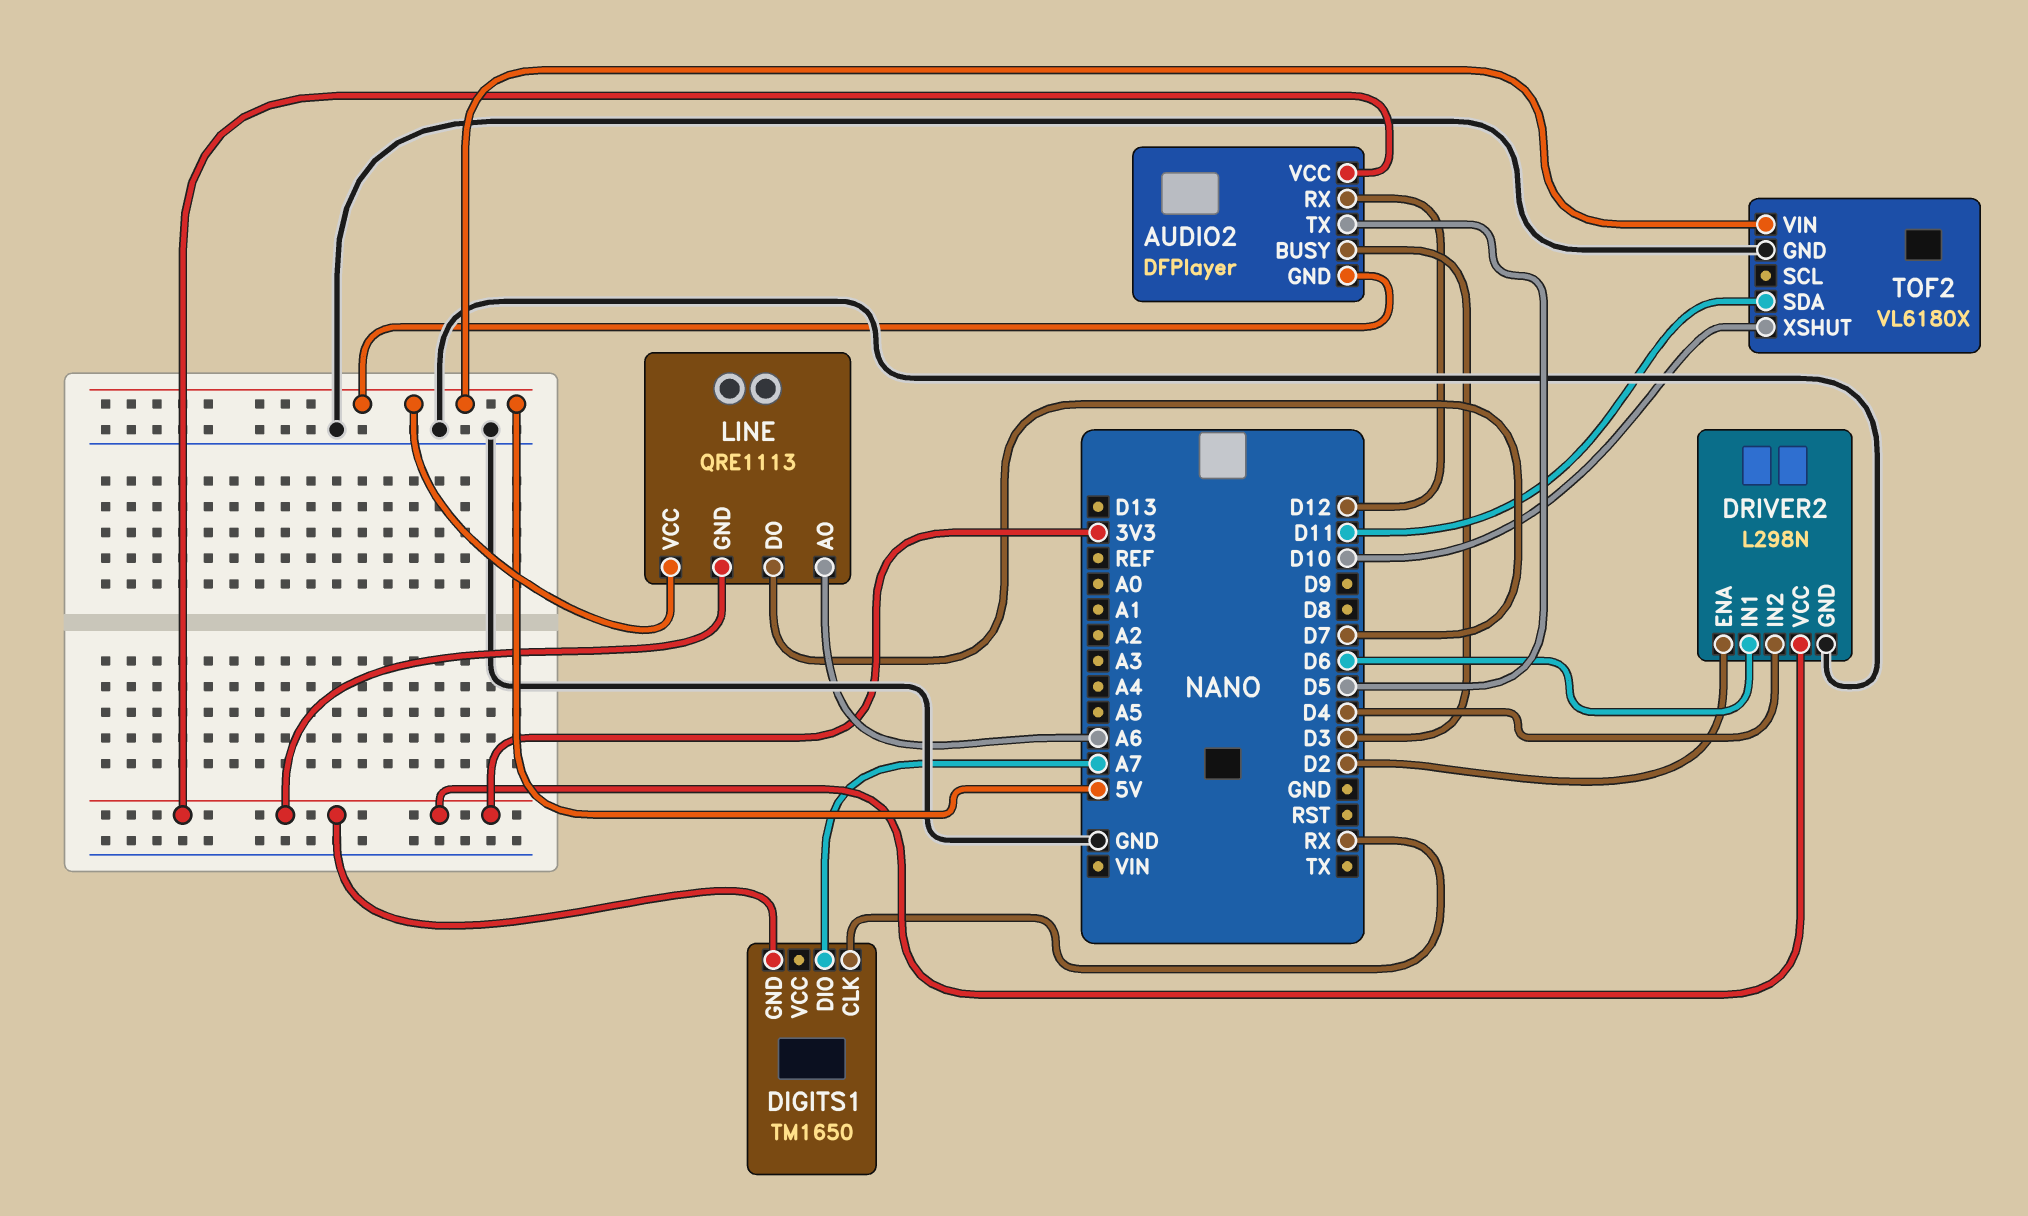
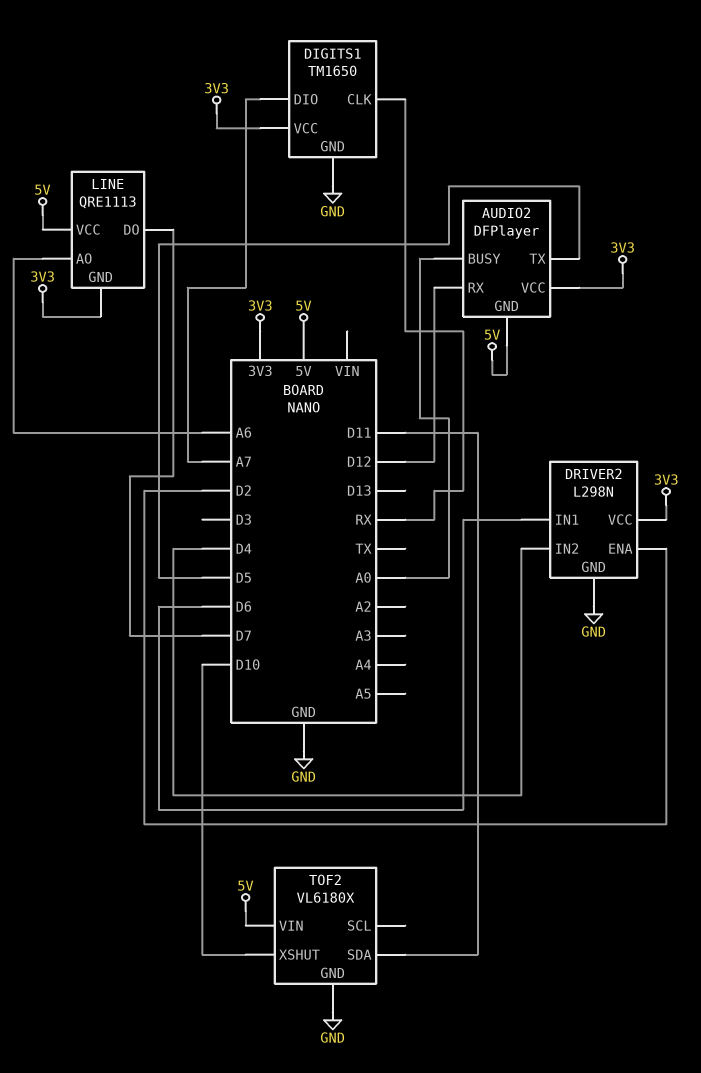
AUDIO2 pin BUSY: D3 -> A0
DIGITS1 pin GND: 3V3 -> GND
DIGITS1 pin VCC: none -> 3V3

